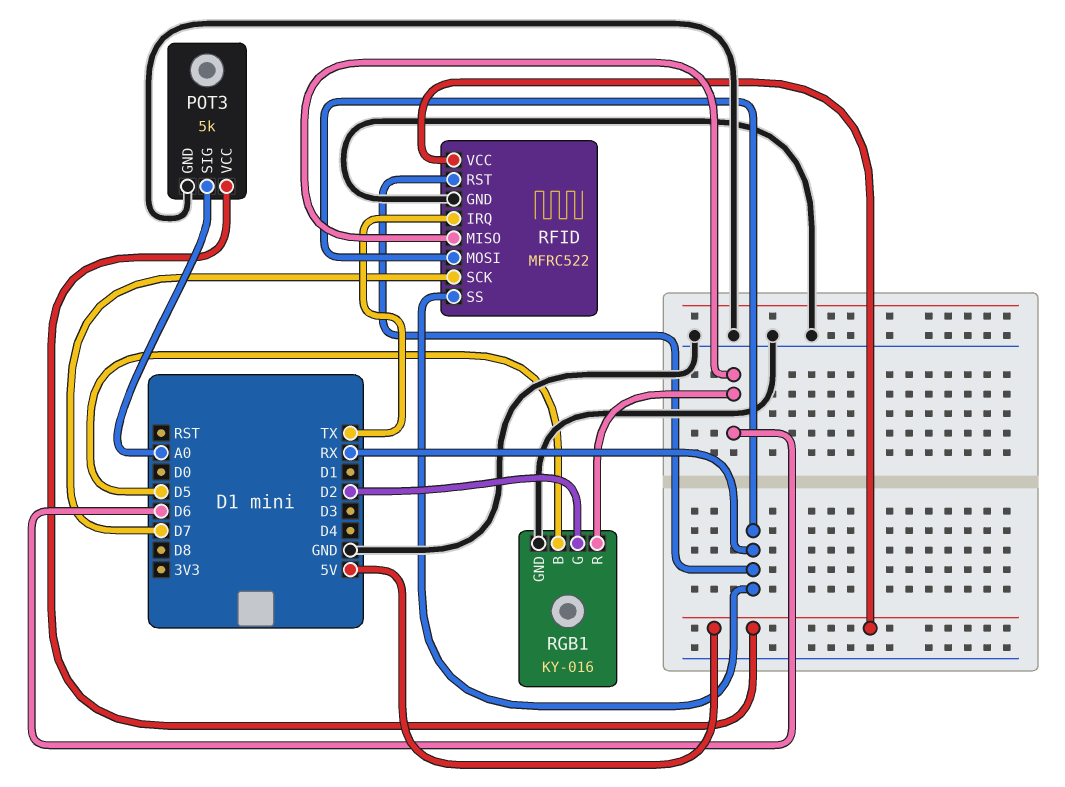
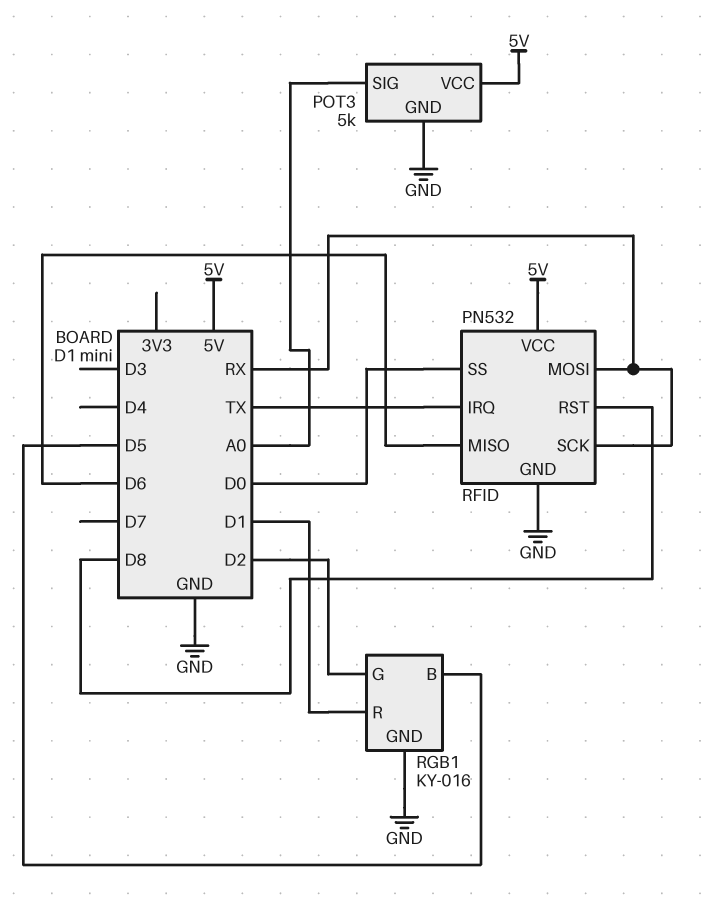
RFID: MFRC522 -> PN532
RFID pin RST: RX -> D8
RFID pin SCK: D7 -> RX
RFID pin SS: RX -> D0
RGB1 pin R: D6 -> D1

